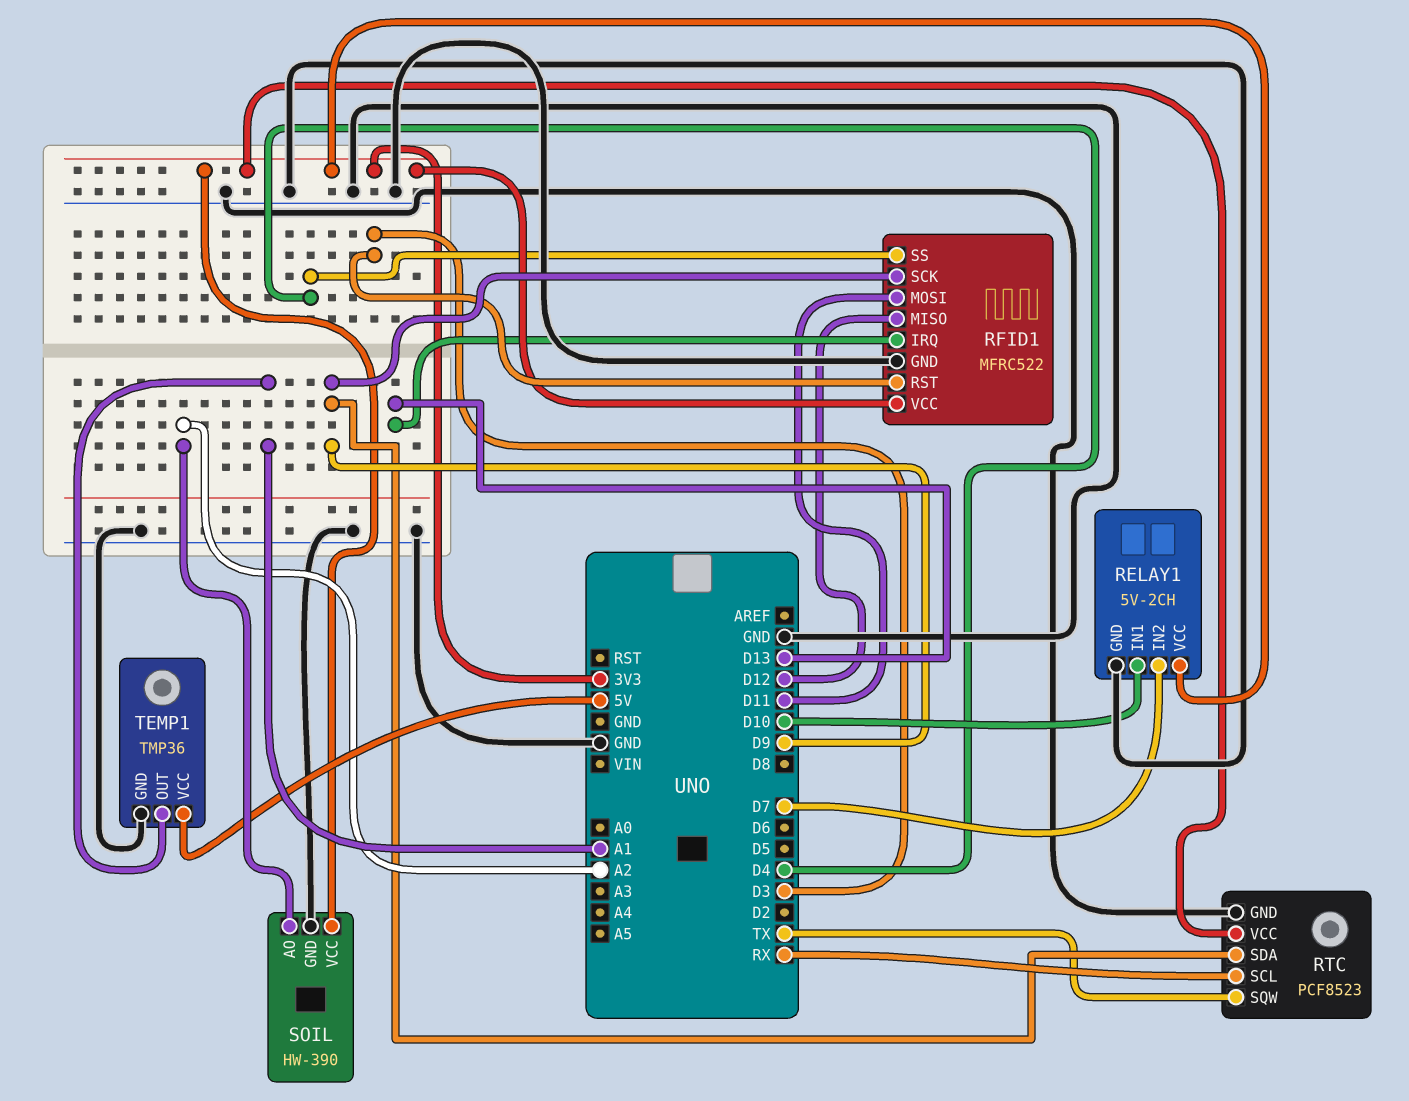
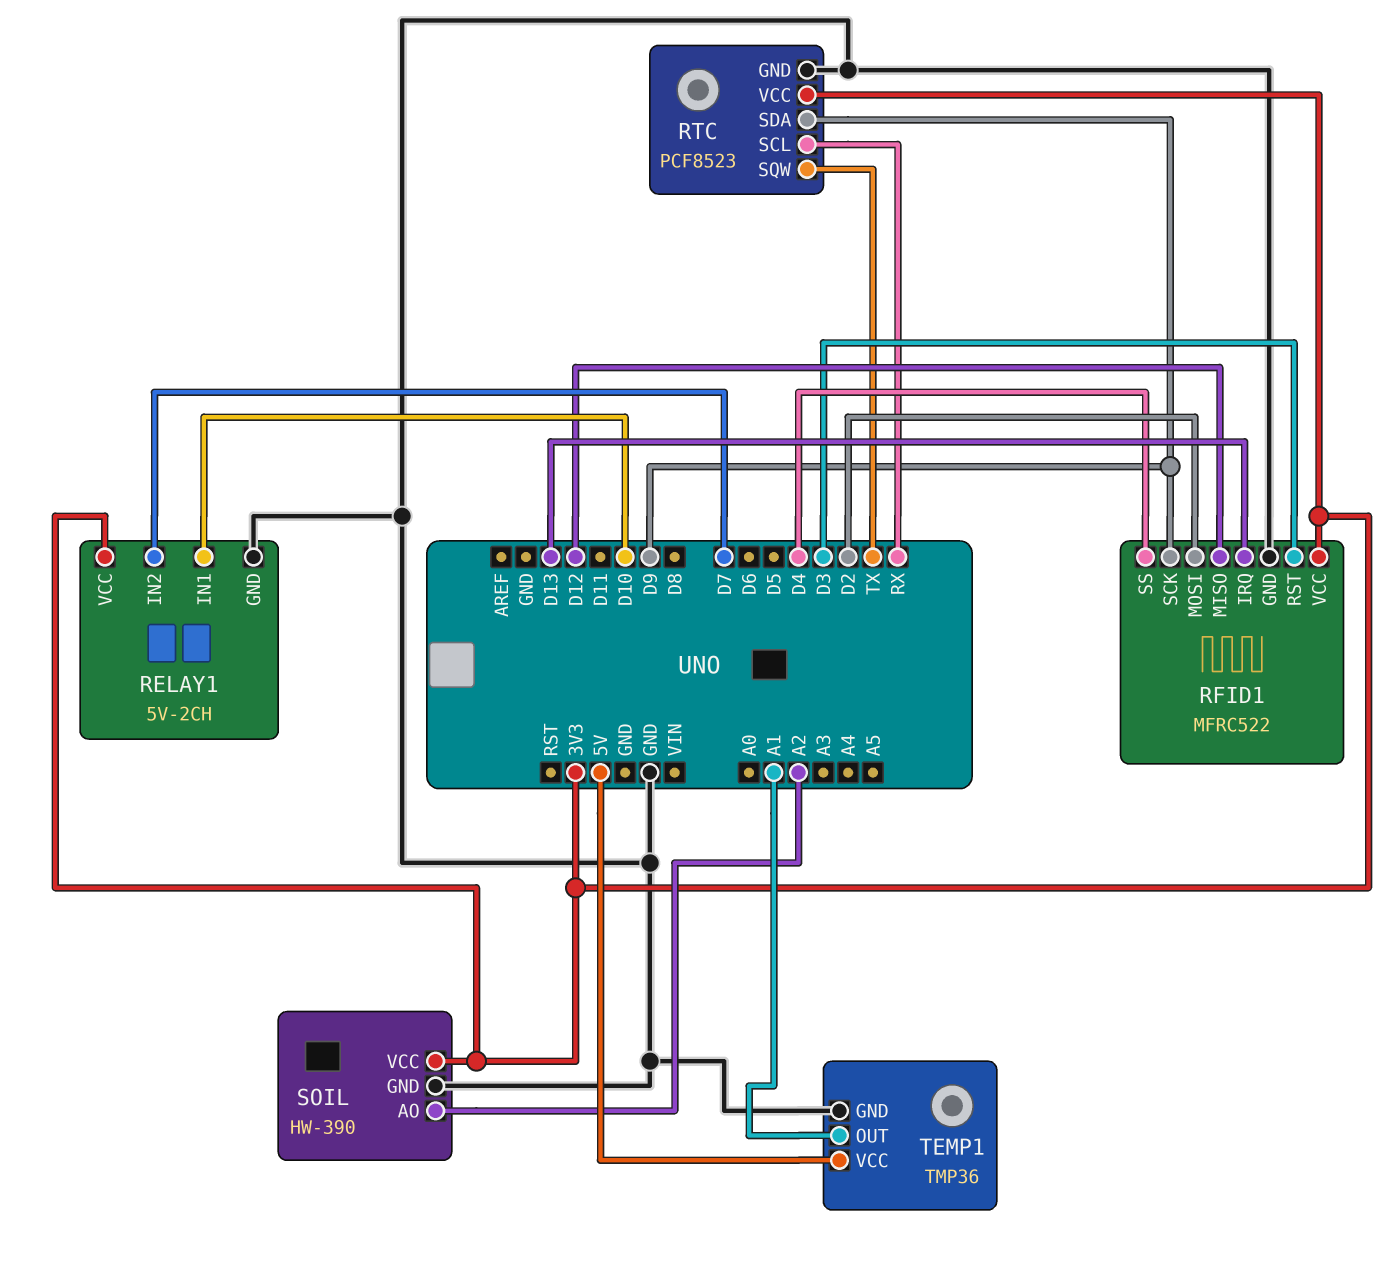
RFID1 pin MOSI: D11 -> D2

